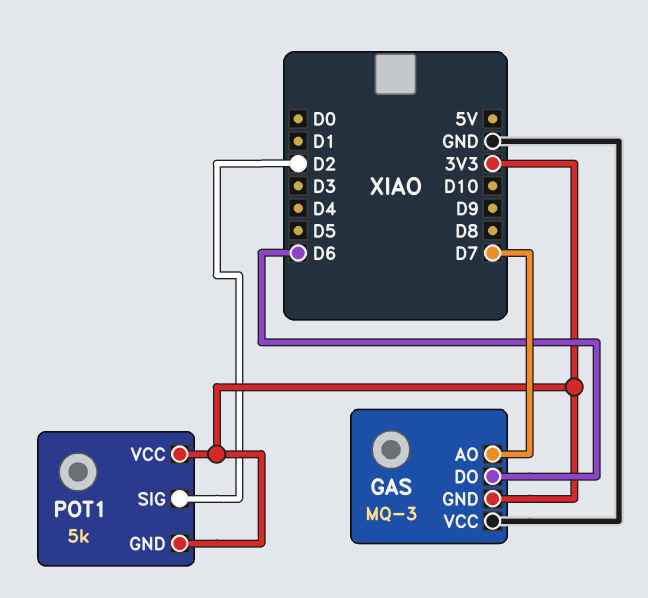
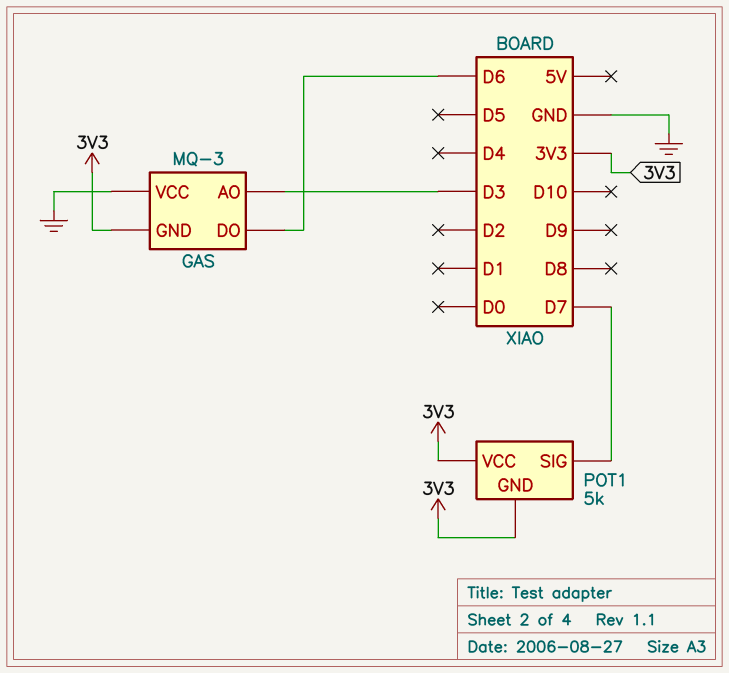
GAS pin AO: D7 -> D3
POT1 pin SIG: D2 -> D7

